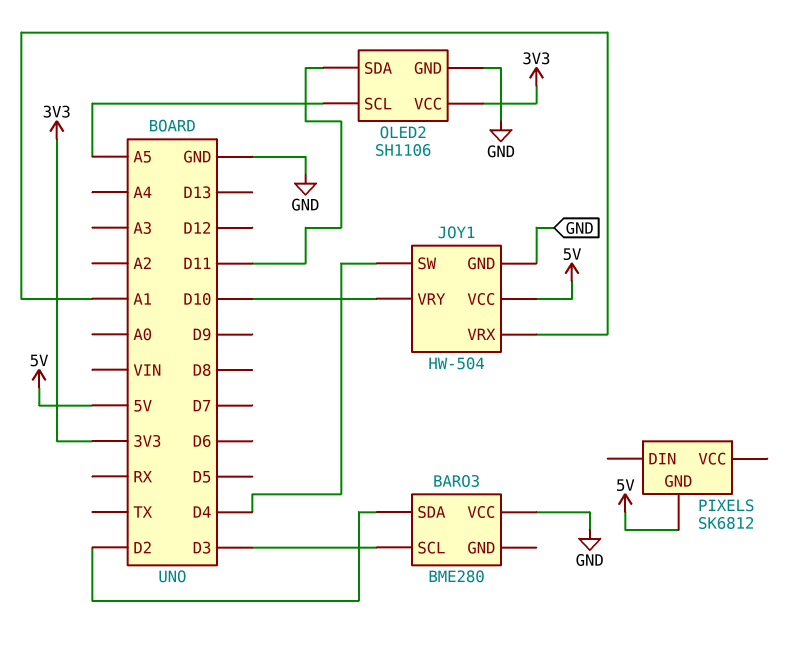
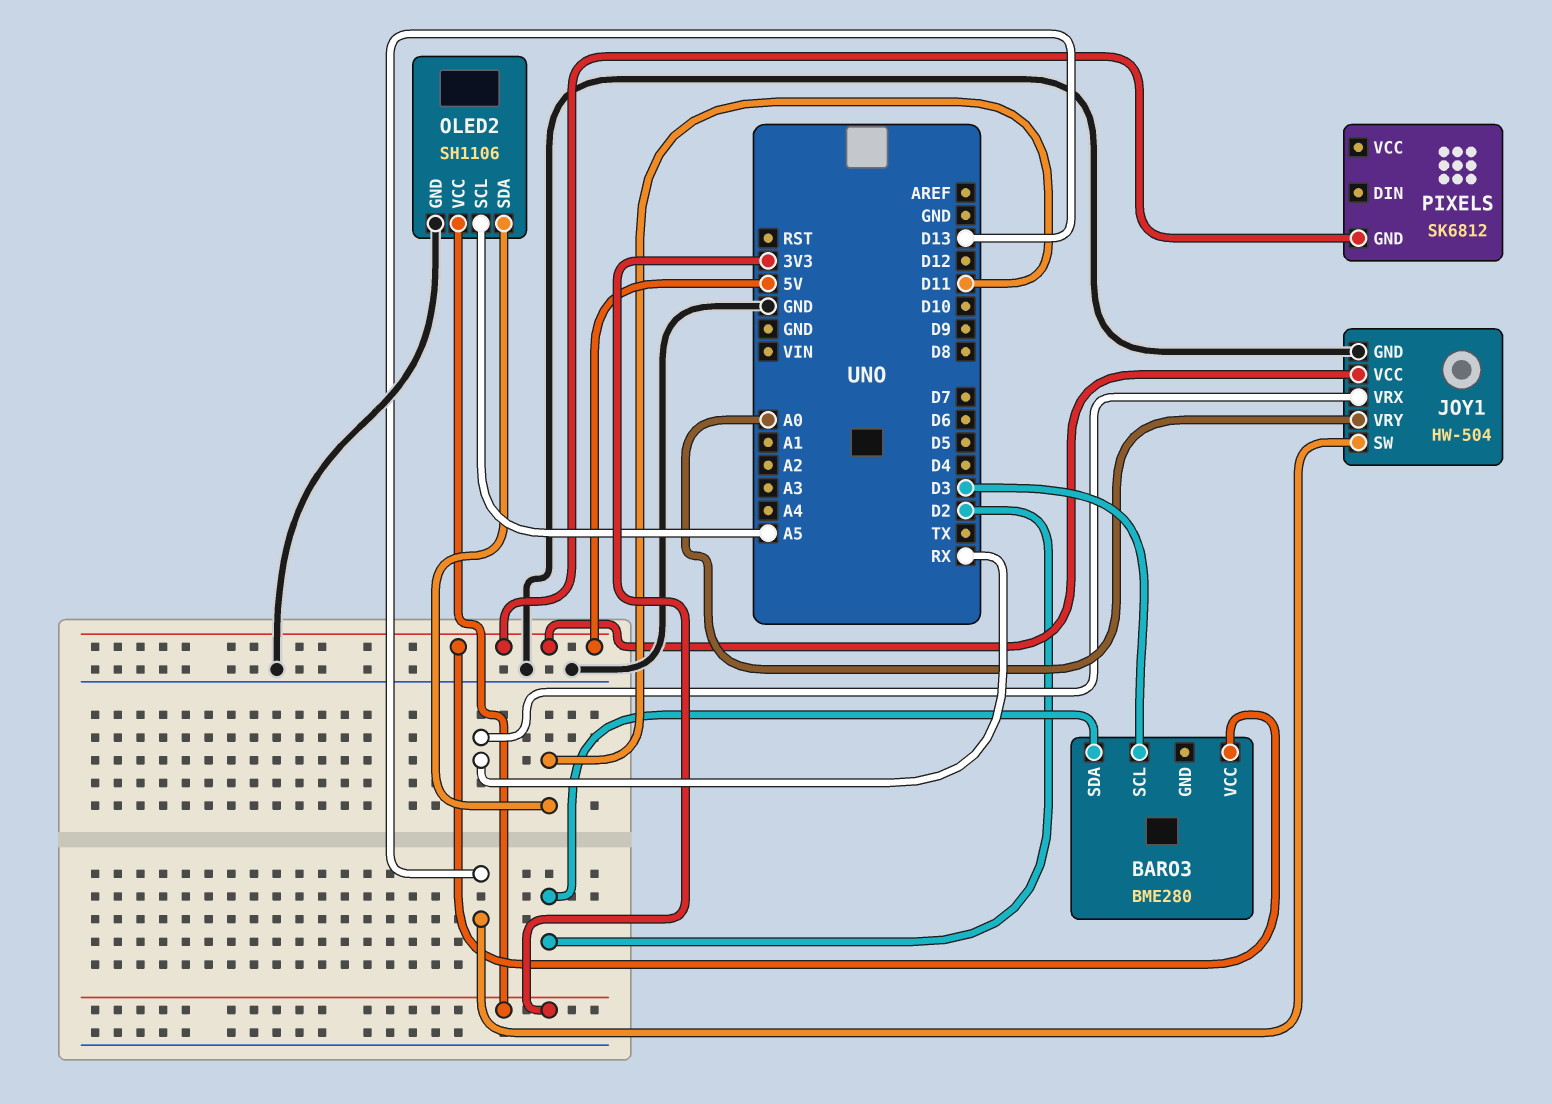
BARO3 pin VCC: GND -> 5V
JOY1 pin SW: D4 -> D13
JOY1 pin VRX: A1 -> RX
JOY1 pin VRY: D10 -> A0

